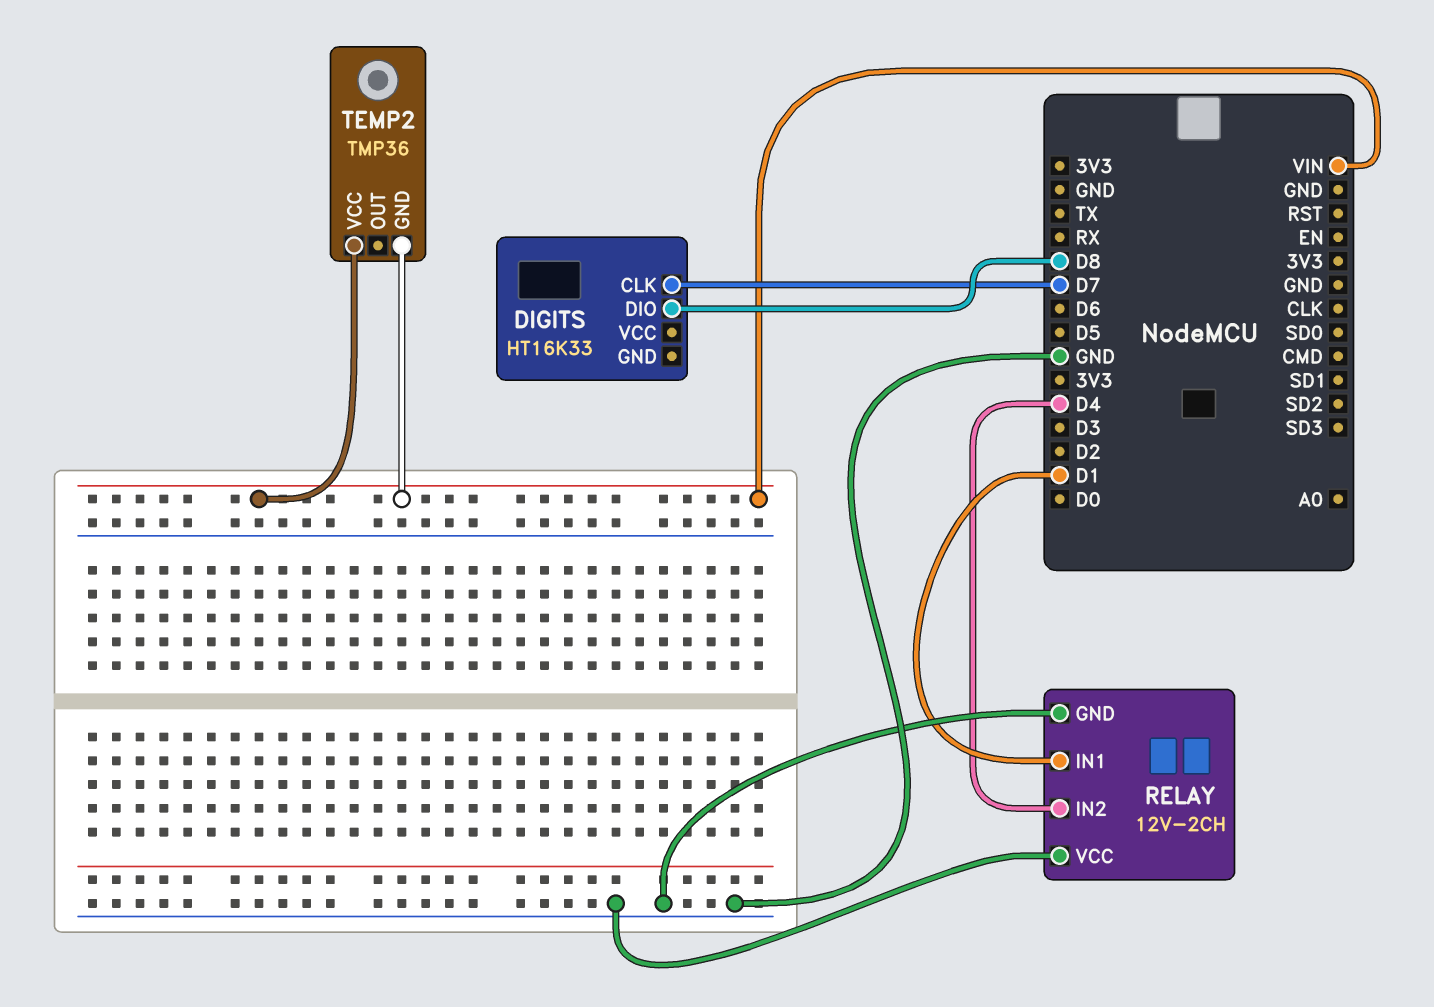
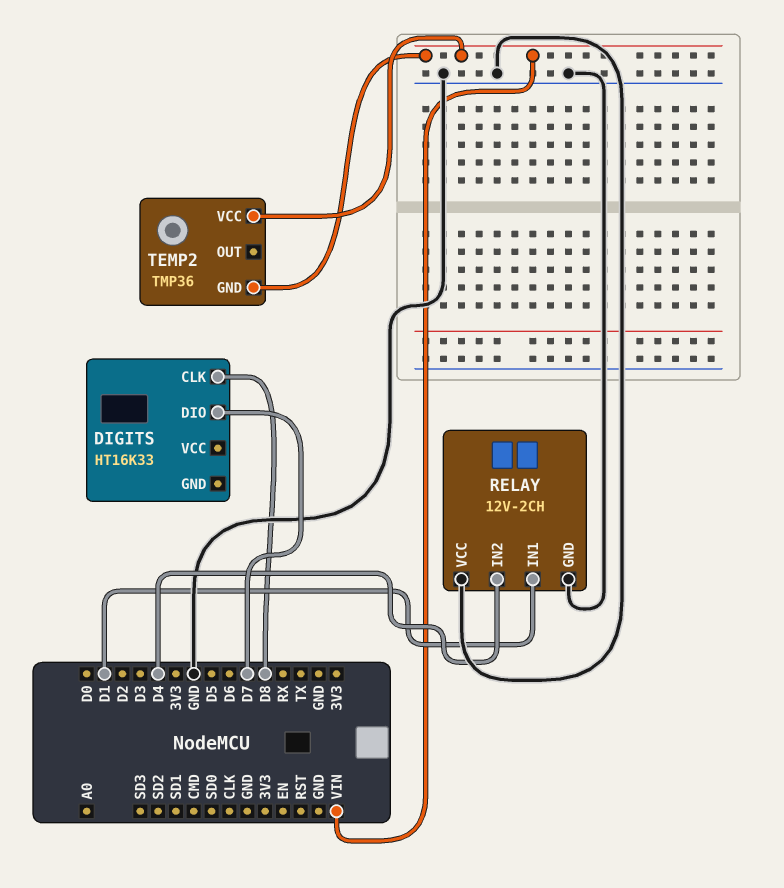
DIGITS pin CLK: D7 -> D8
DIGITS pin DIO: D8 -> D7

